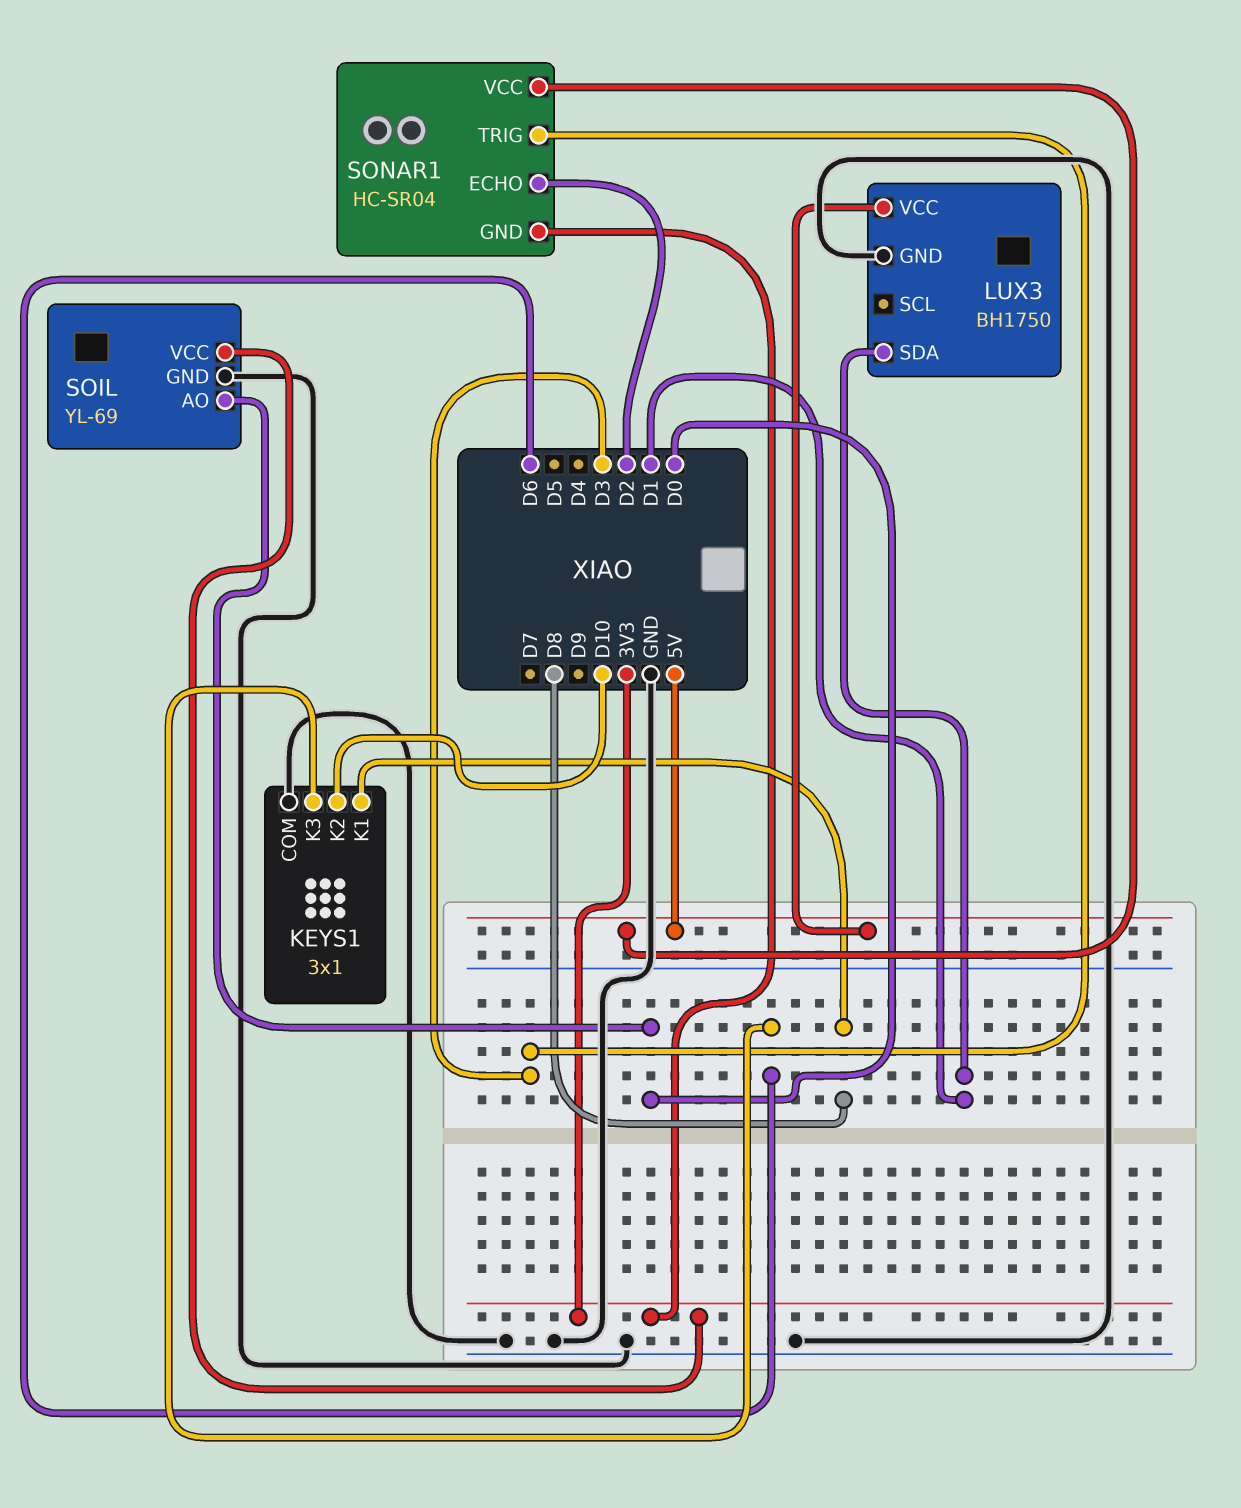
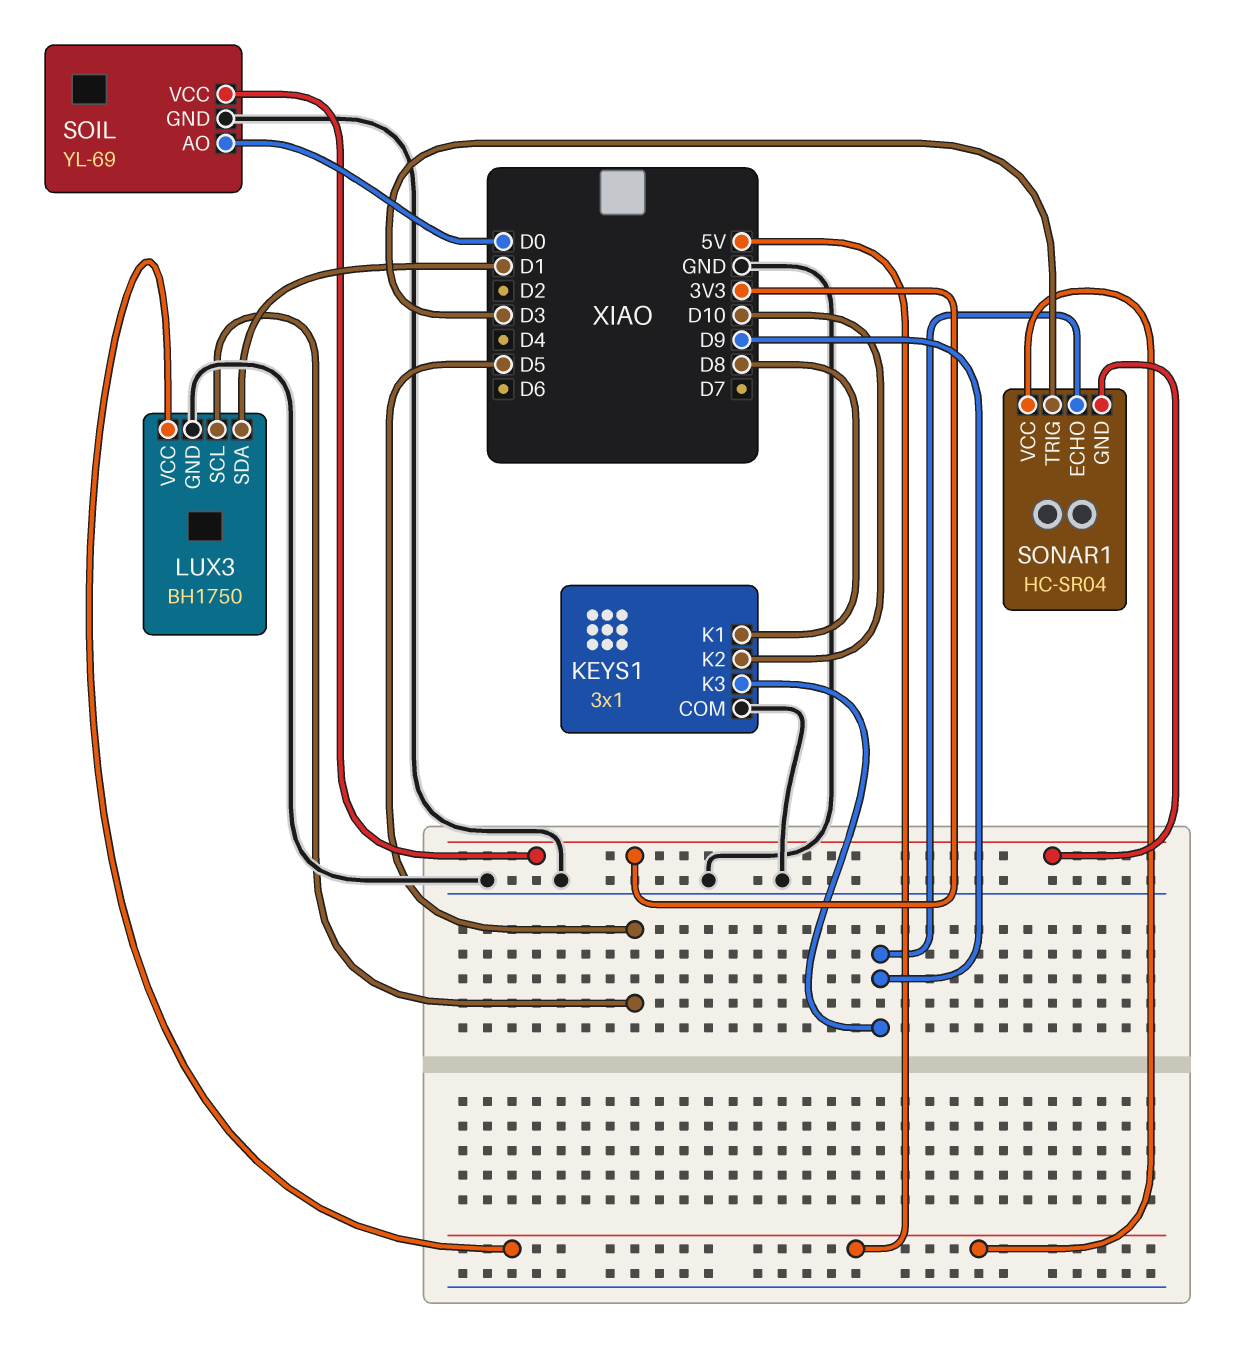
KEYS1 pin K3: D6 -> D9
LUX3 pin SCL: none -> D5
SONAR1 pin ECHO: D2 -> D9

